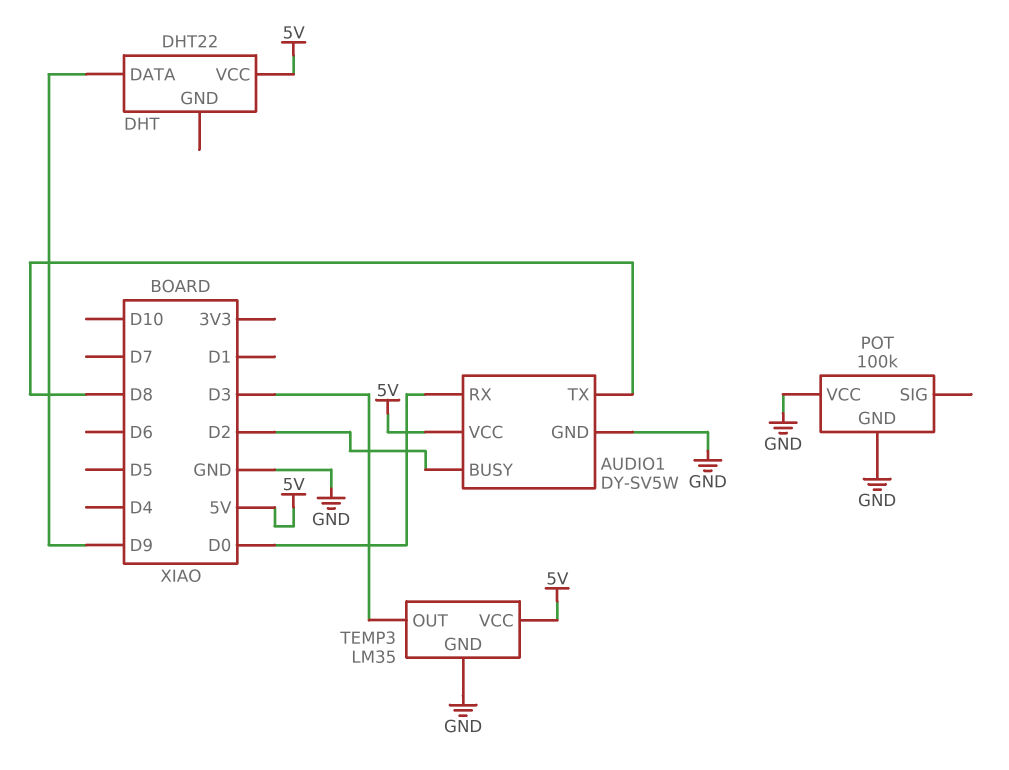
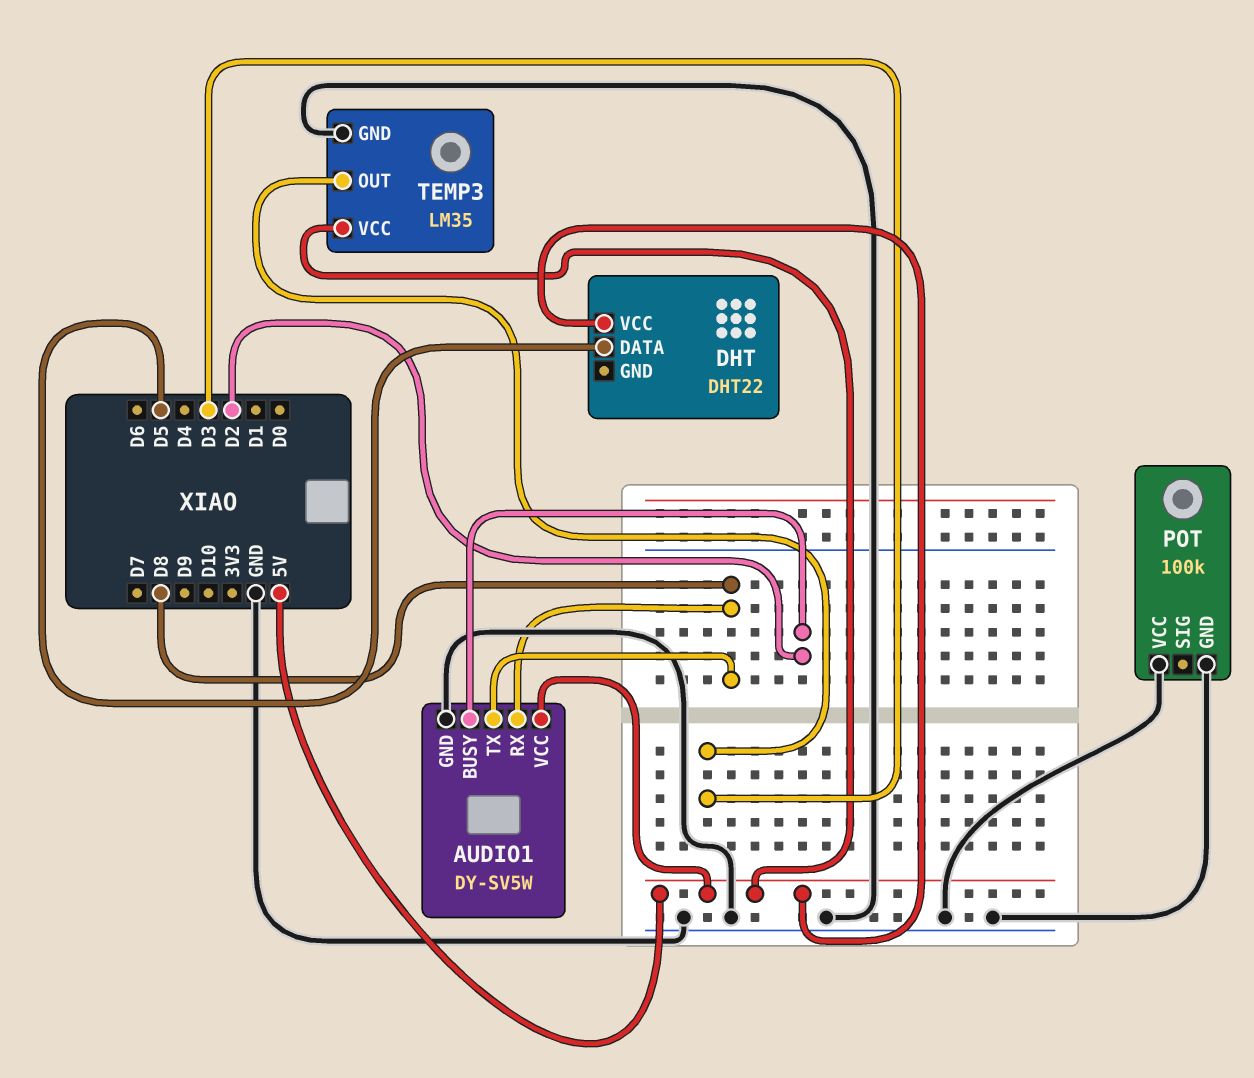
AUDIO1 pin RX: D0 -> D8
DHT pin DATA: D9 -> D5

